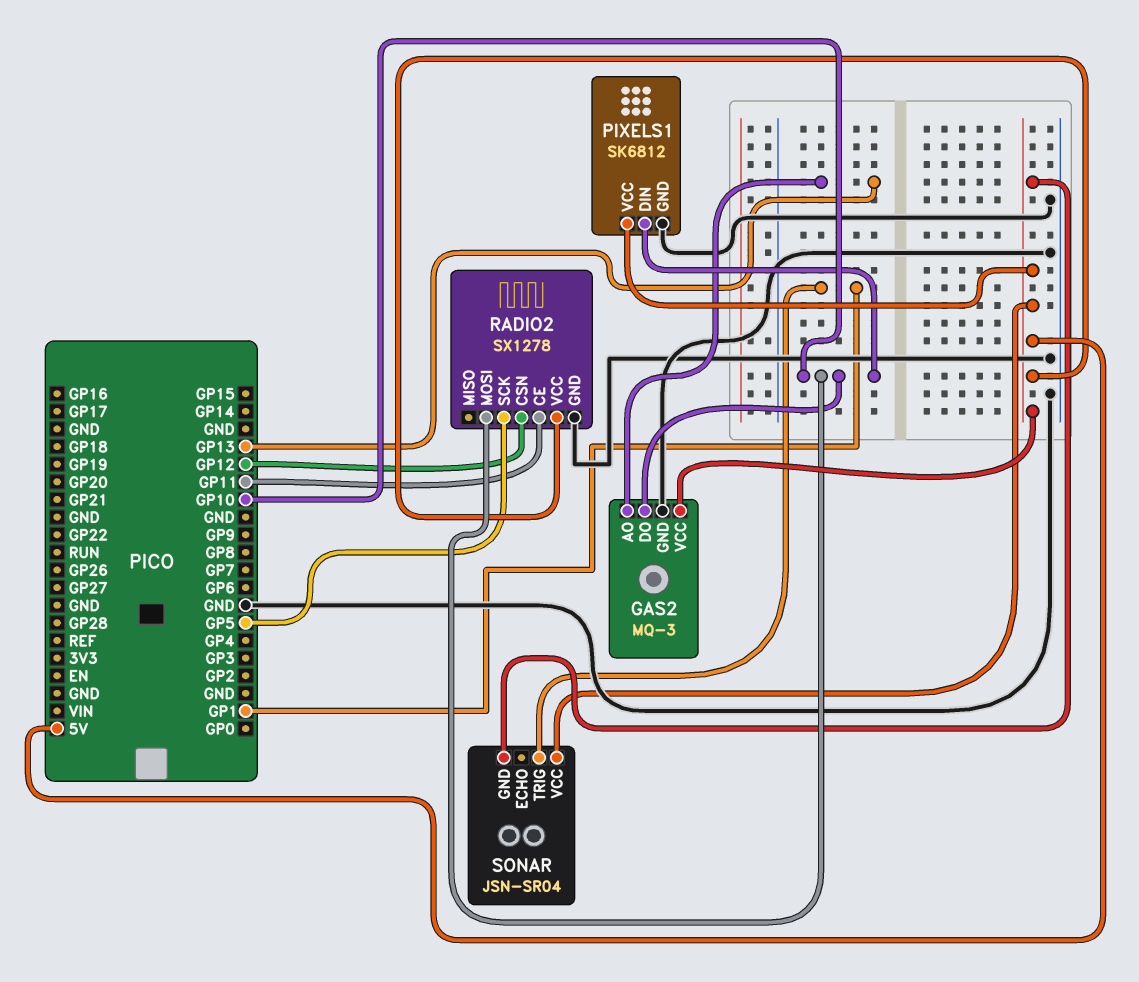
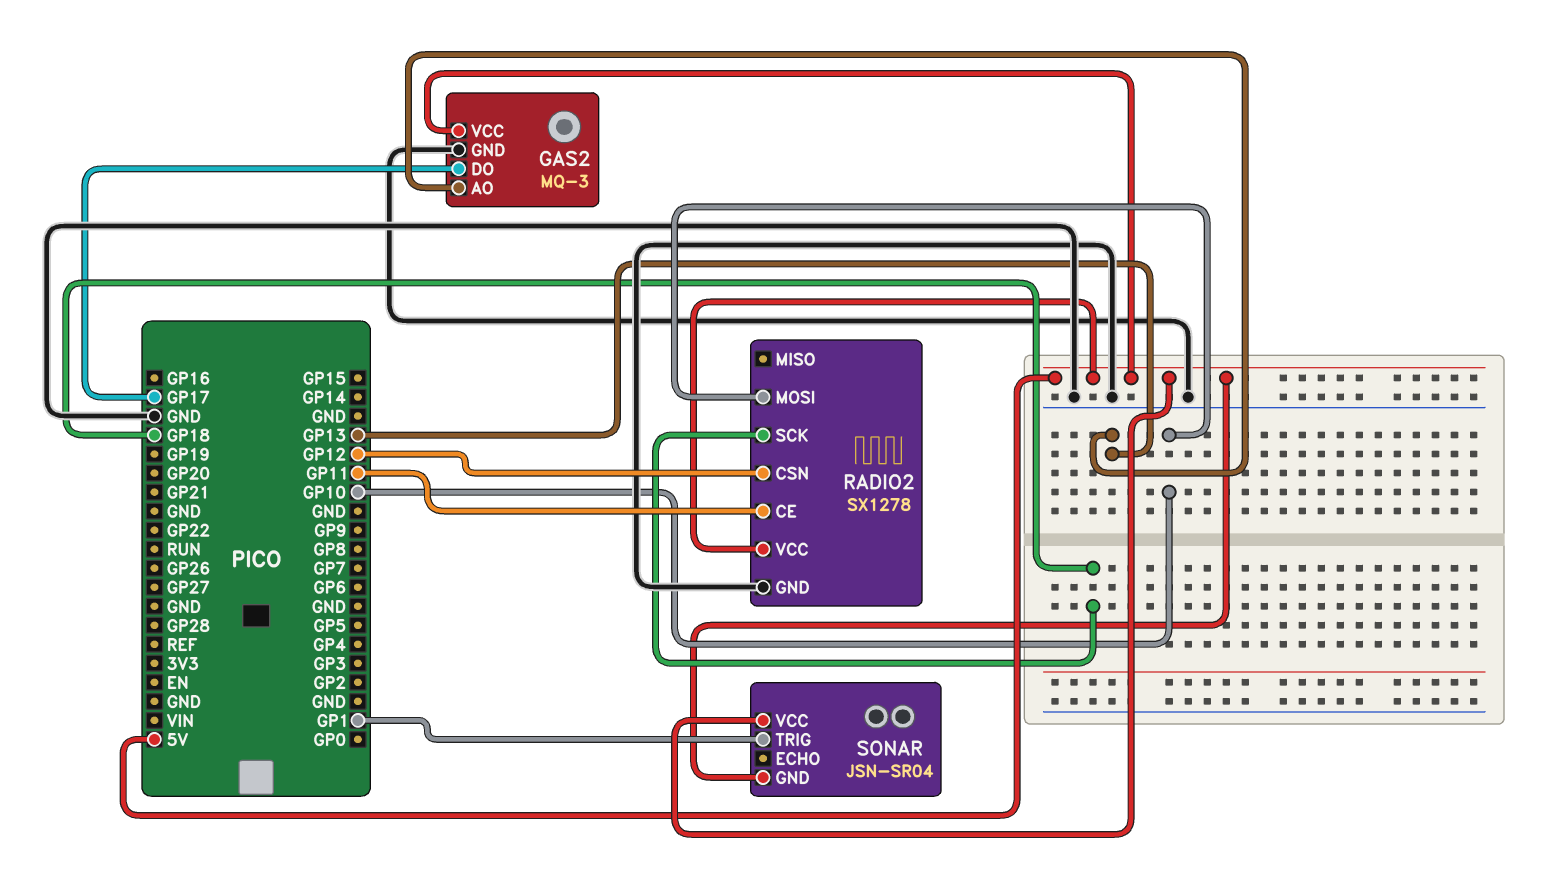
GAS2 pin DO: GP10 -> GP17
PIXELS1: SK6812 -> none
PIXELS1 pin DIN: GP10 -> none
PIXELS1 pin GND: GND -> none
PIXELS1 pin VCC: 5V -> none
RADIO2 pin SCK: GP5 -> GP18

